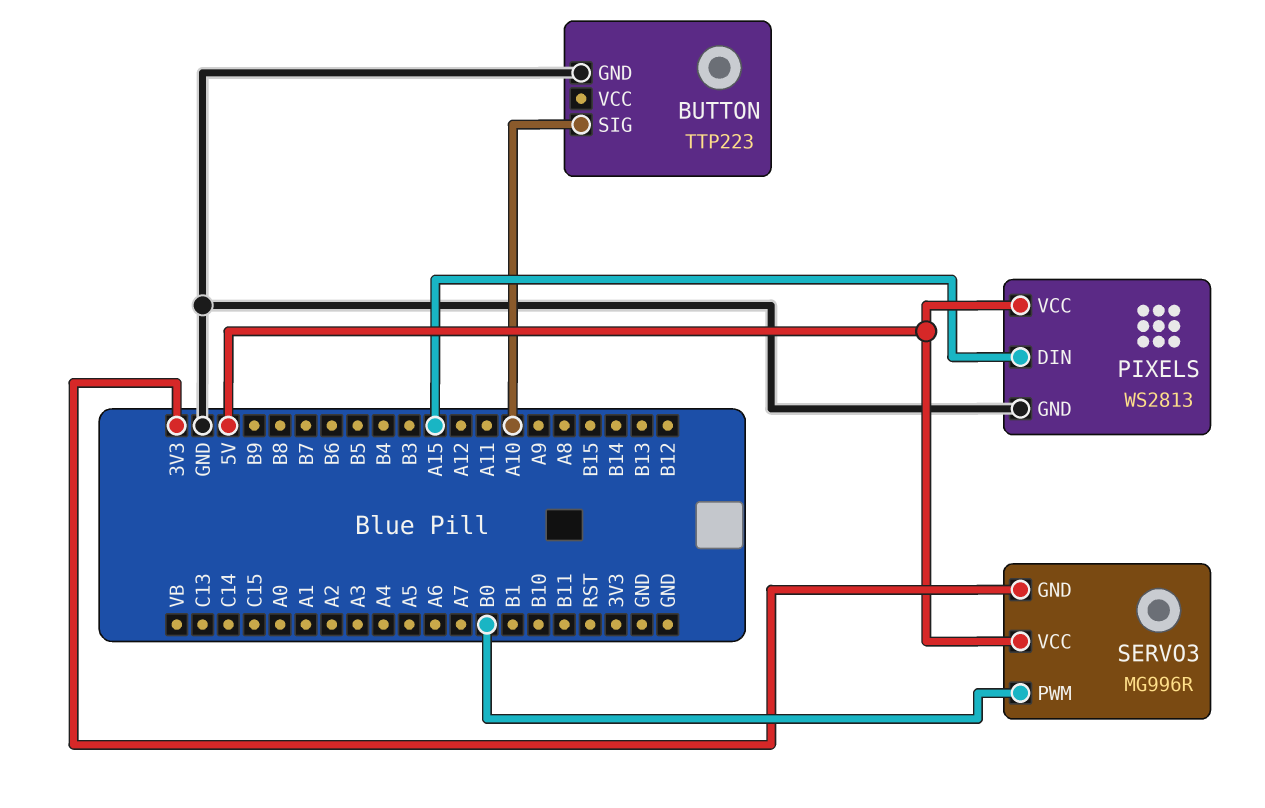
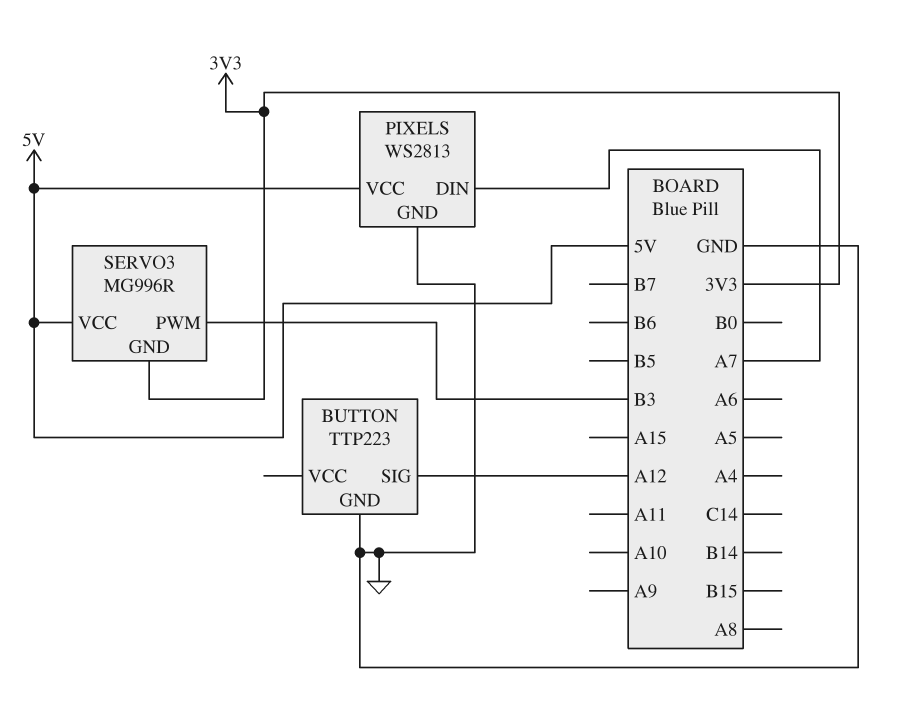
BUTTON pin SIG: A10 -> A12
PIXELS pin DIN: A15 -> A7
SERVO3 pin PWM: B0 -> B3

